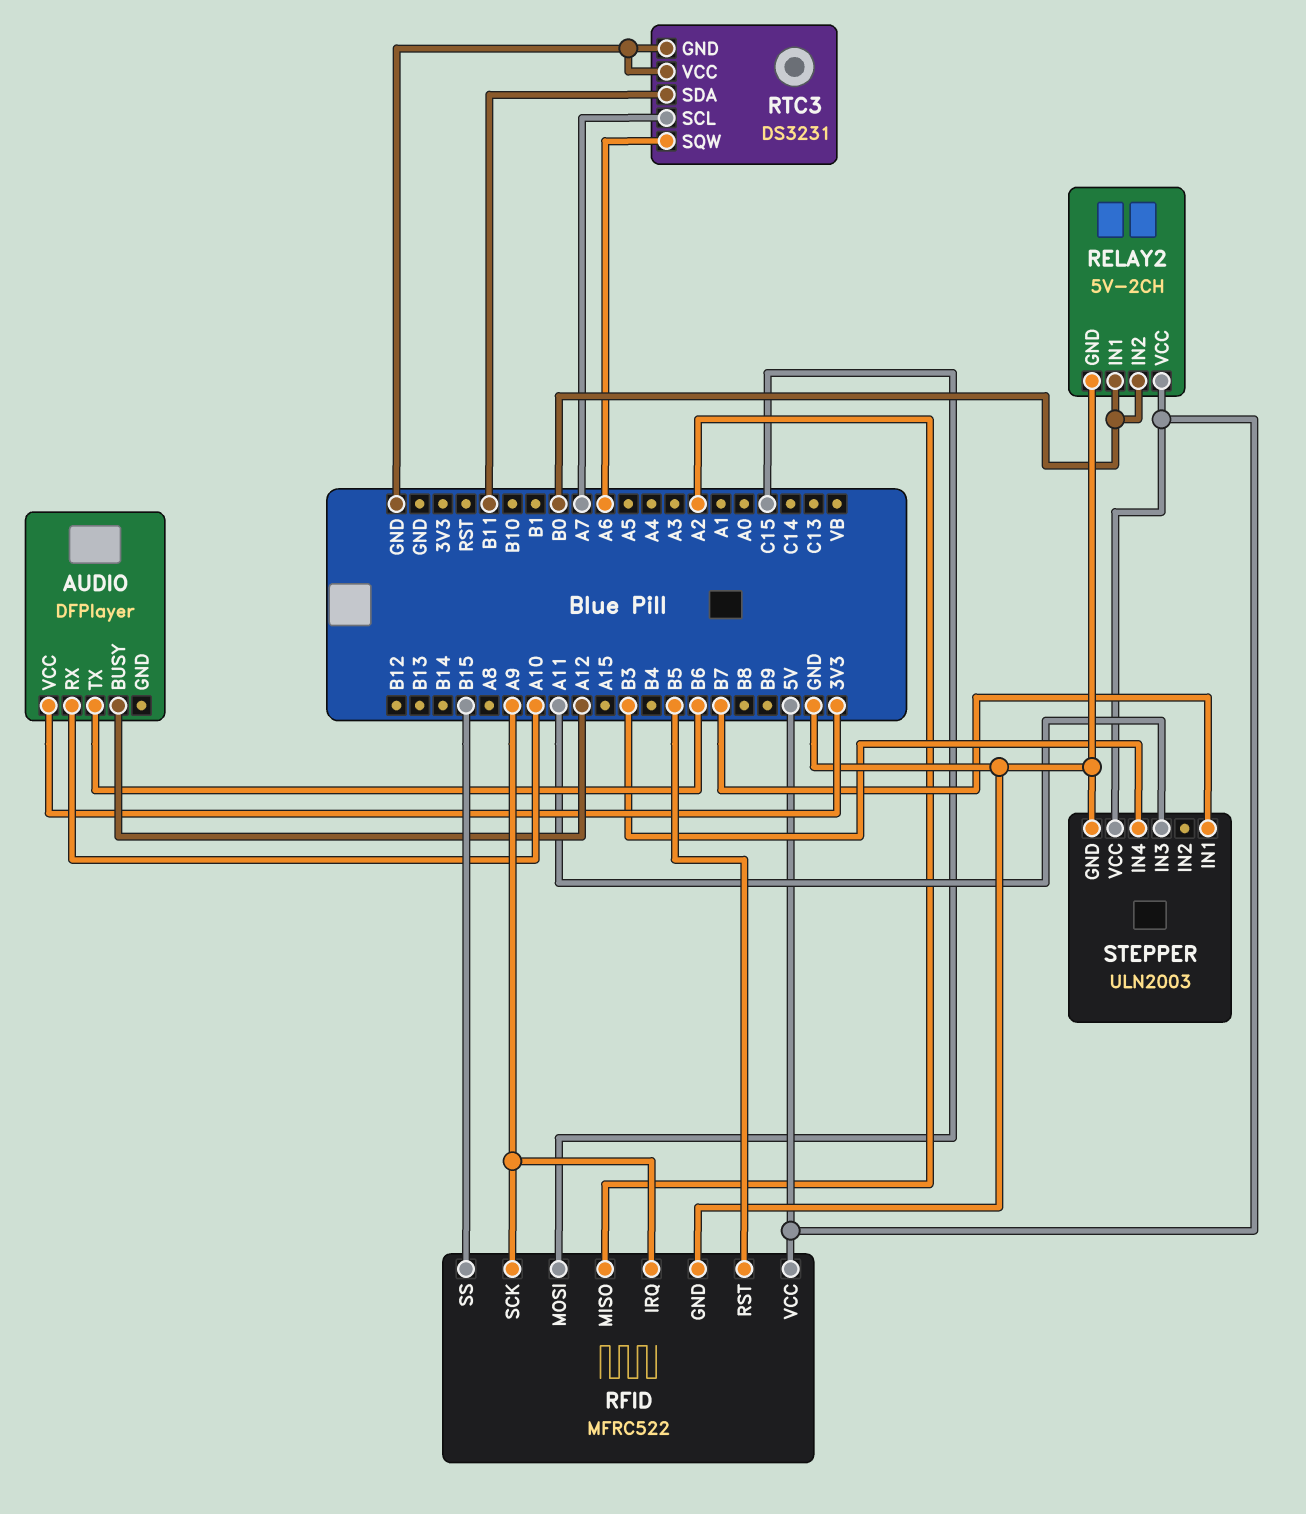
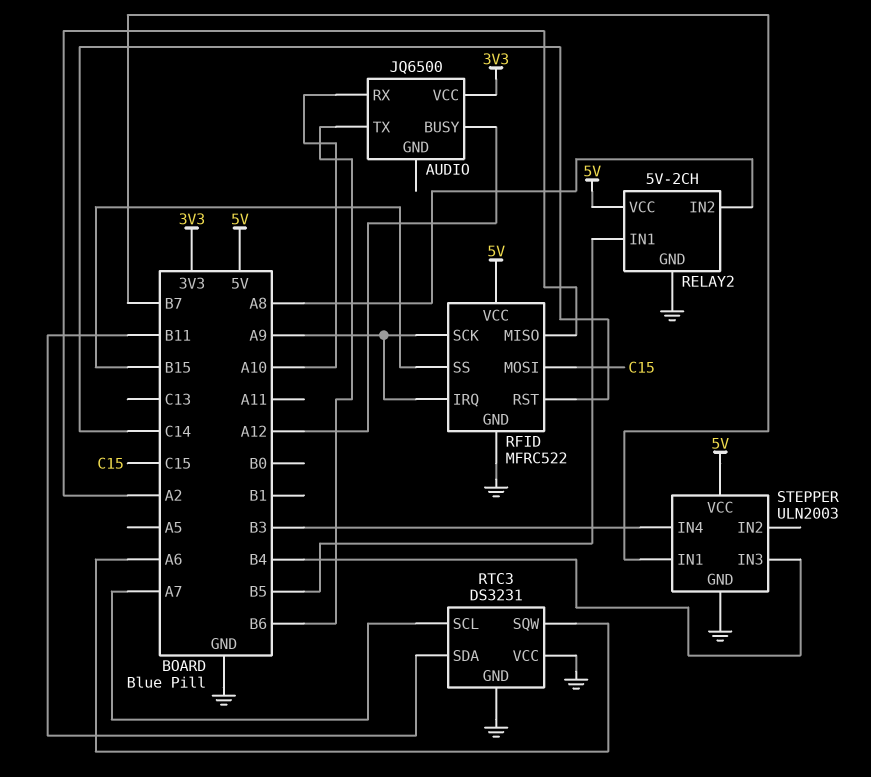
AUDIO: DFPlayer -> JQ6500
RELAY2 pin IN1: B0 -> B5
RELAY2 pin IN2: B0 -> A8
RFID pin RST: B5 -> C14
STEPPER pin IN3: A11 -> B4

